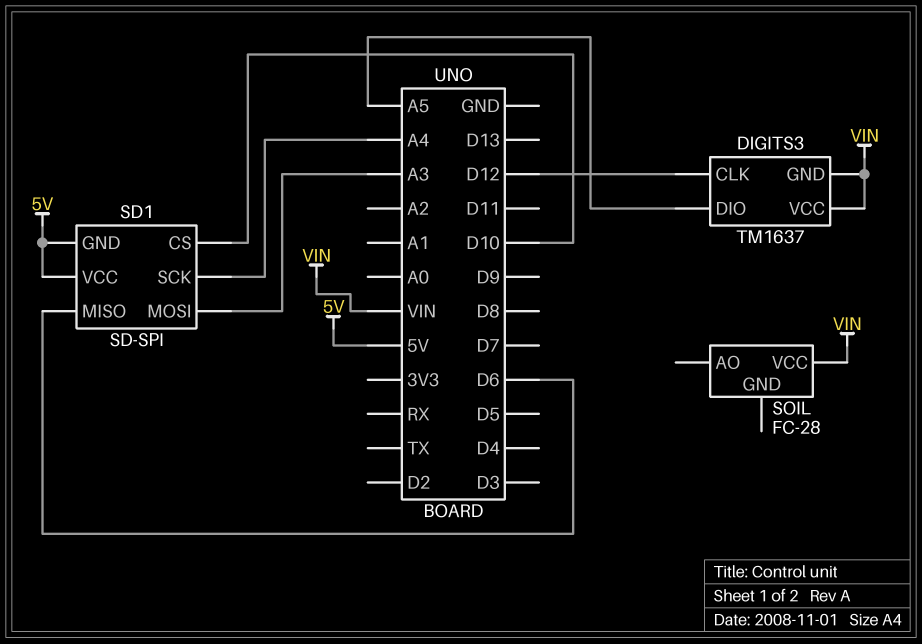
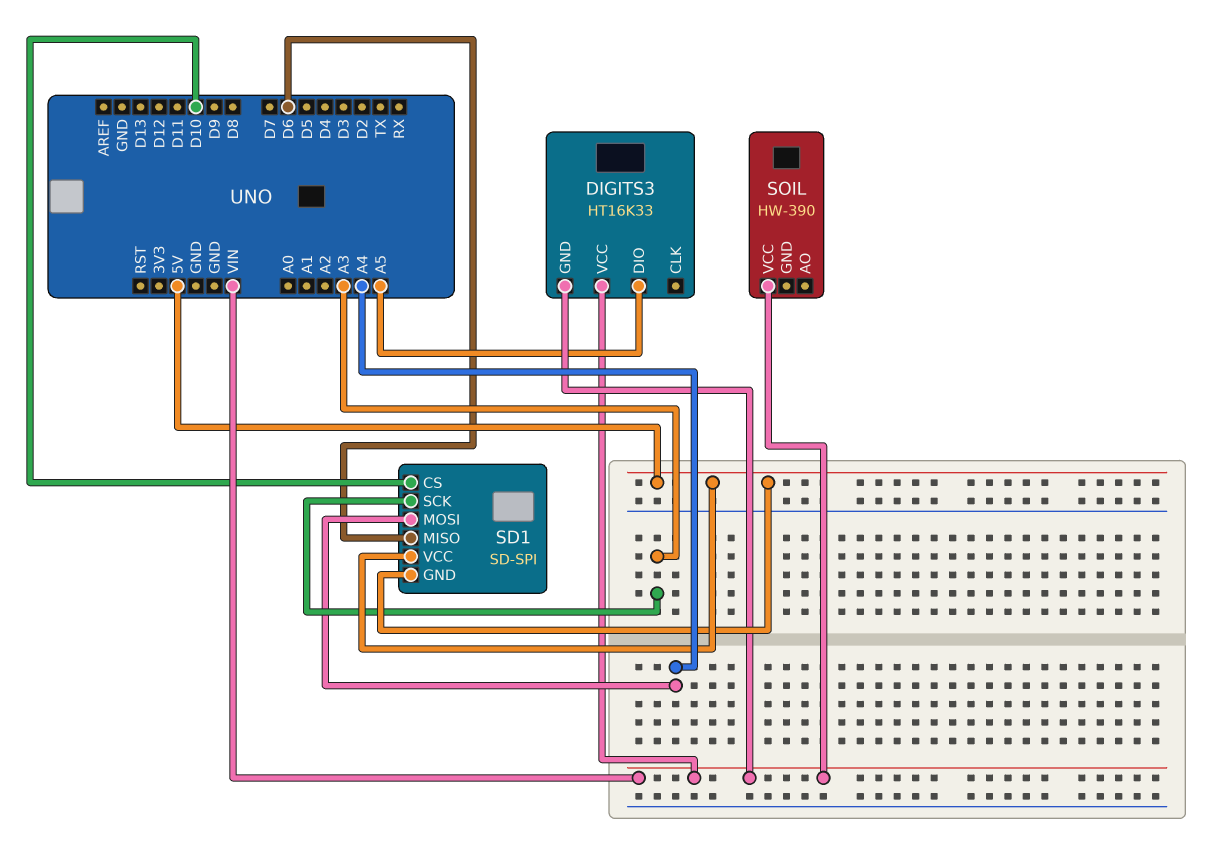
DIGITS3: TM1637 -> HT16K33
DIGITS3 pin CLK: D12 -> none
SD1 pin MOSI: A3 -> A4
SD1 pin SCK: A4 -> A3
SOIL: FC-28 -> HW-390

